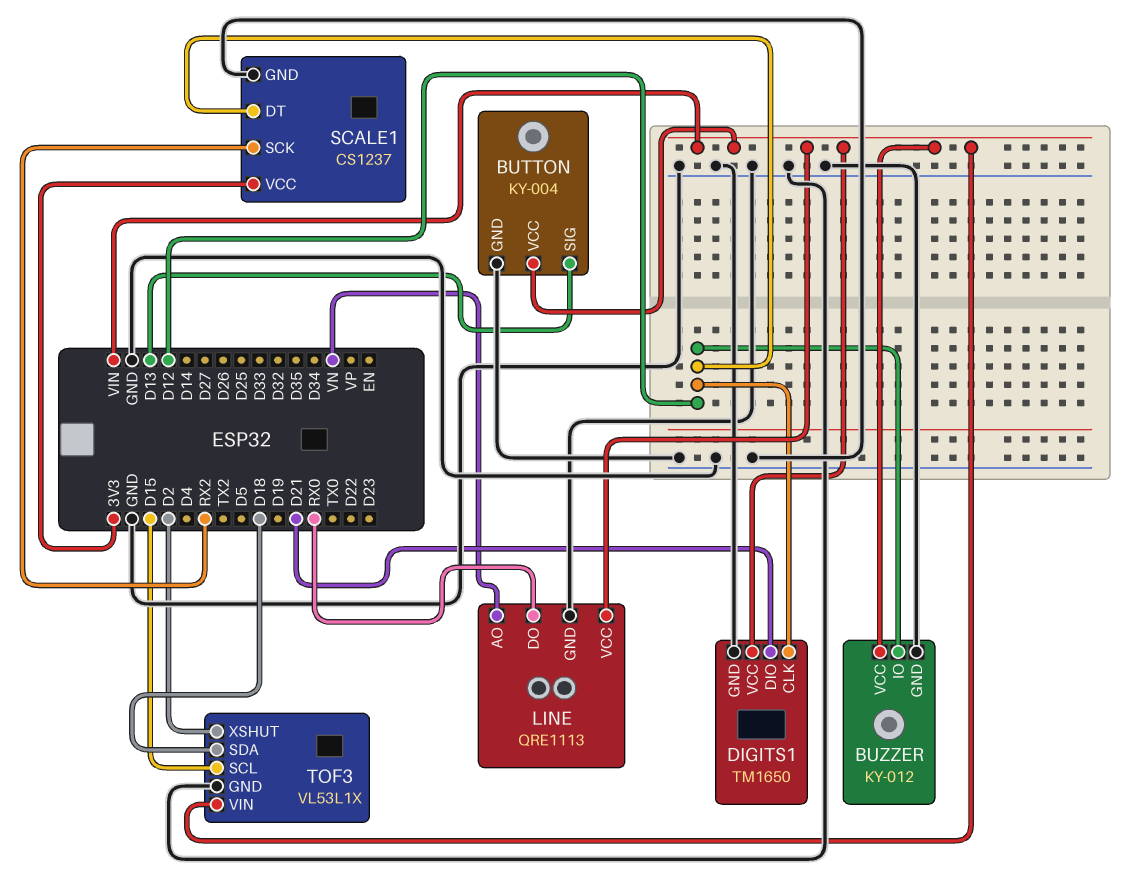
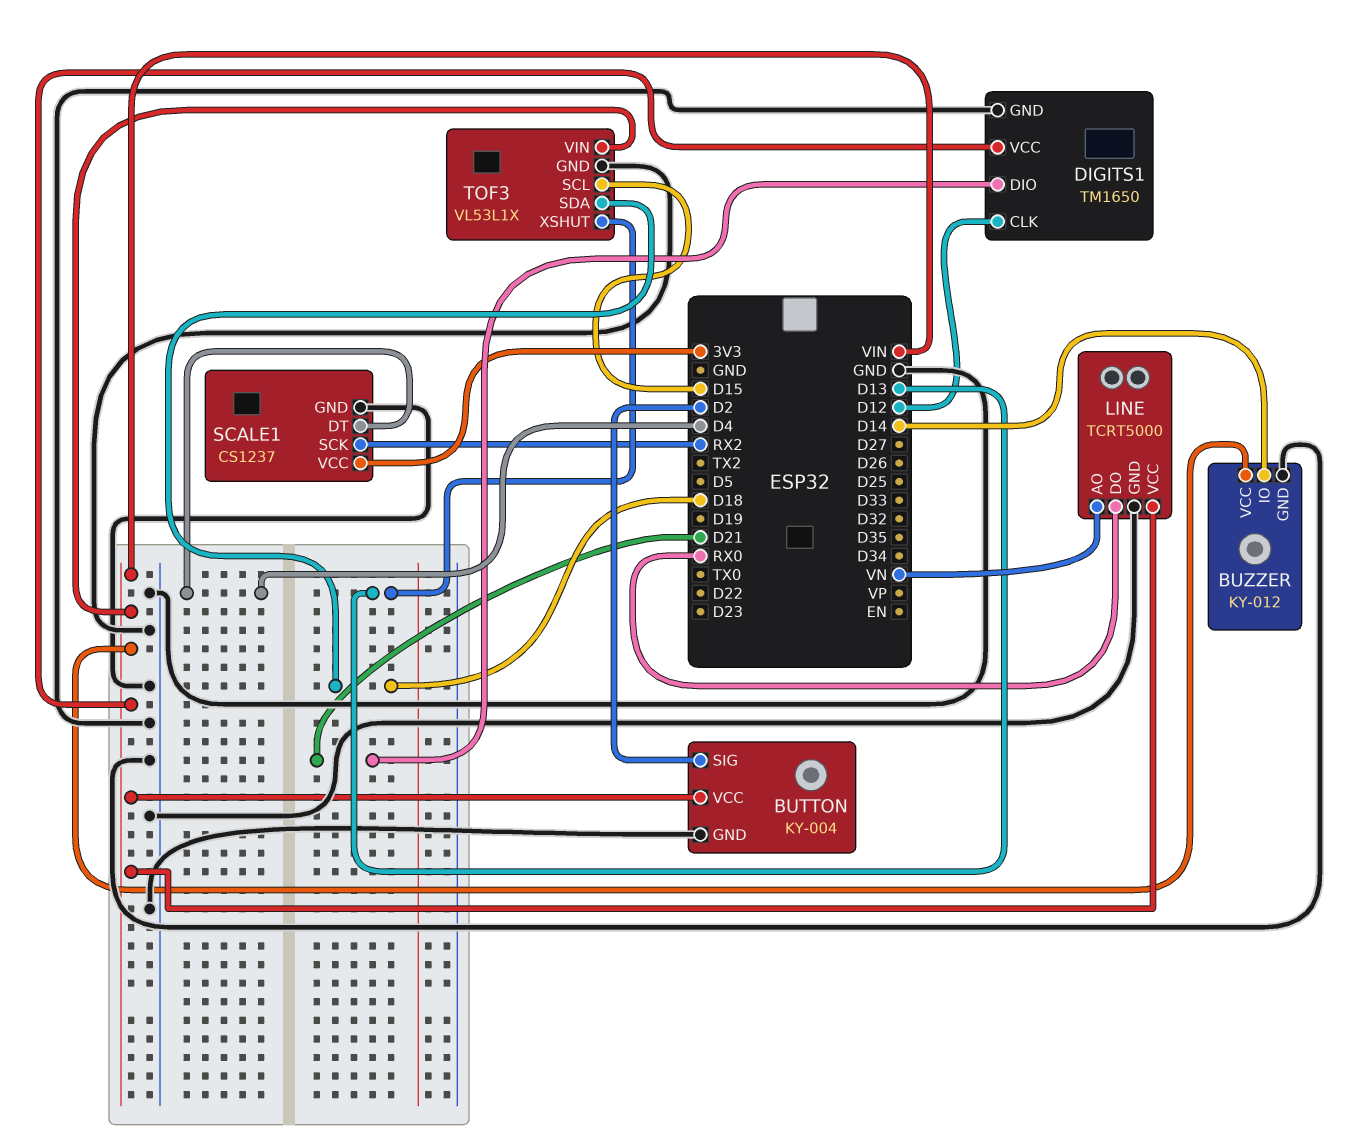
BUTTON pin SIG: D13 -> D2
BUZZER pin IO: D12 -> D14
LINE: QRE1113 -> TCRT5000
SCALE1 pin DT: D12 -> D4
TOF3 pin XSHUT: D2 -> D13

